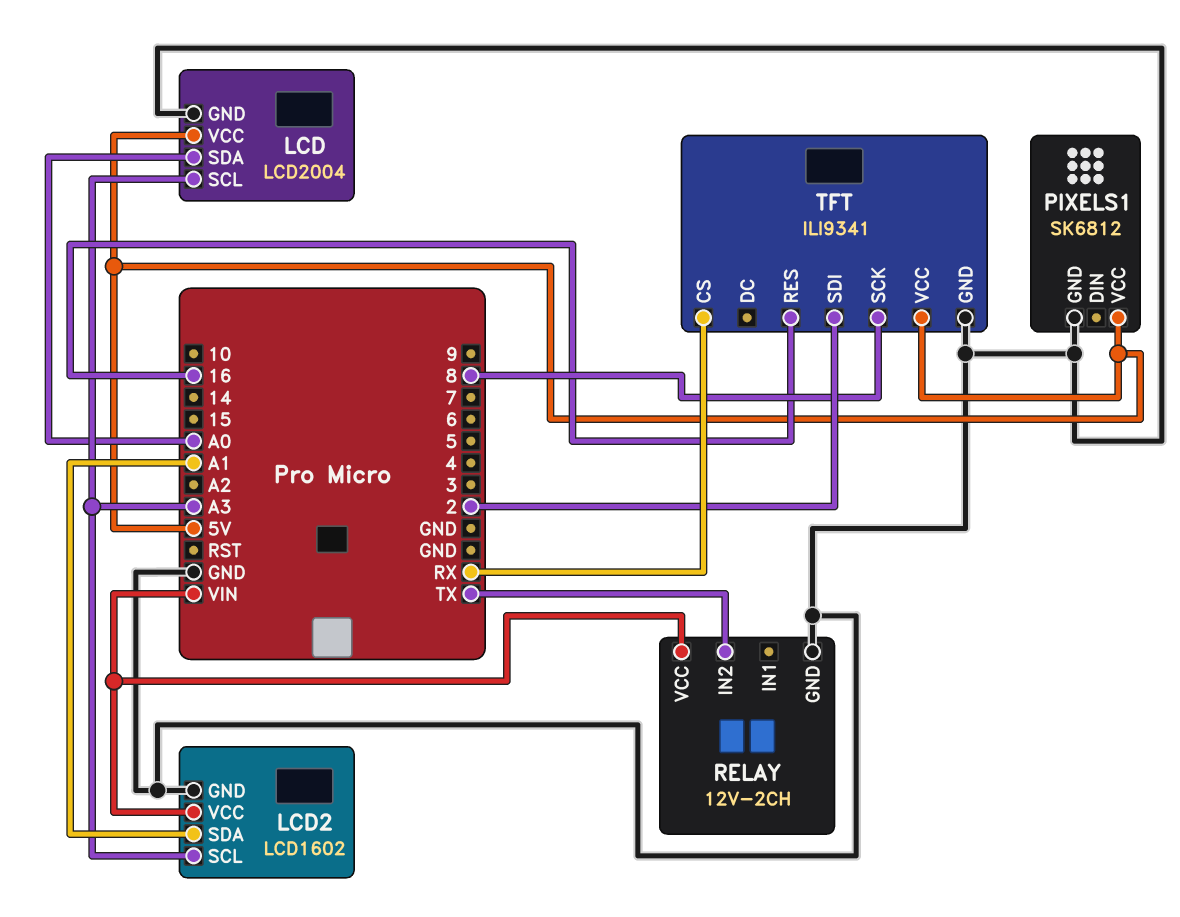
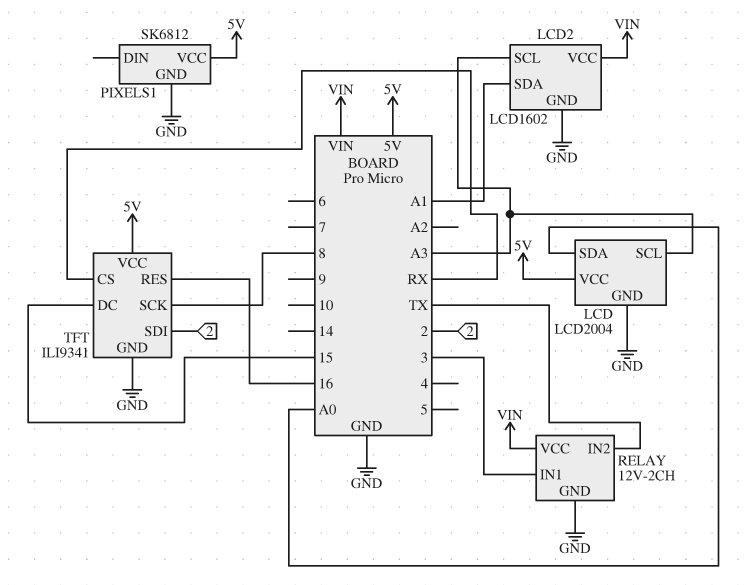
RELAY pin IN1: none -> 3
TFT pin DC: none -> 15

